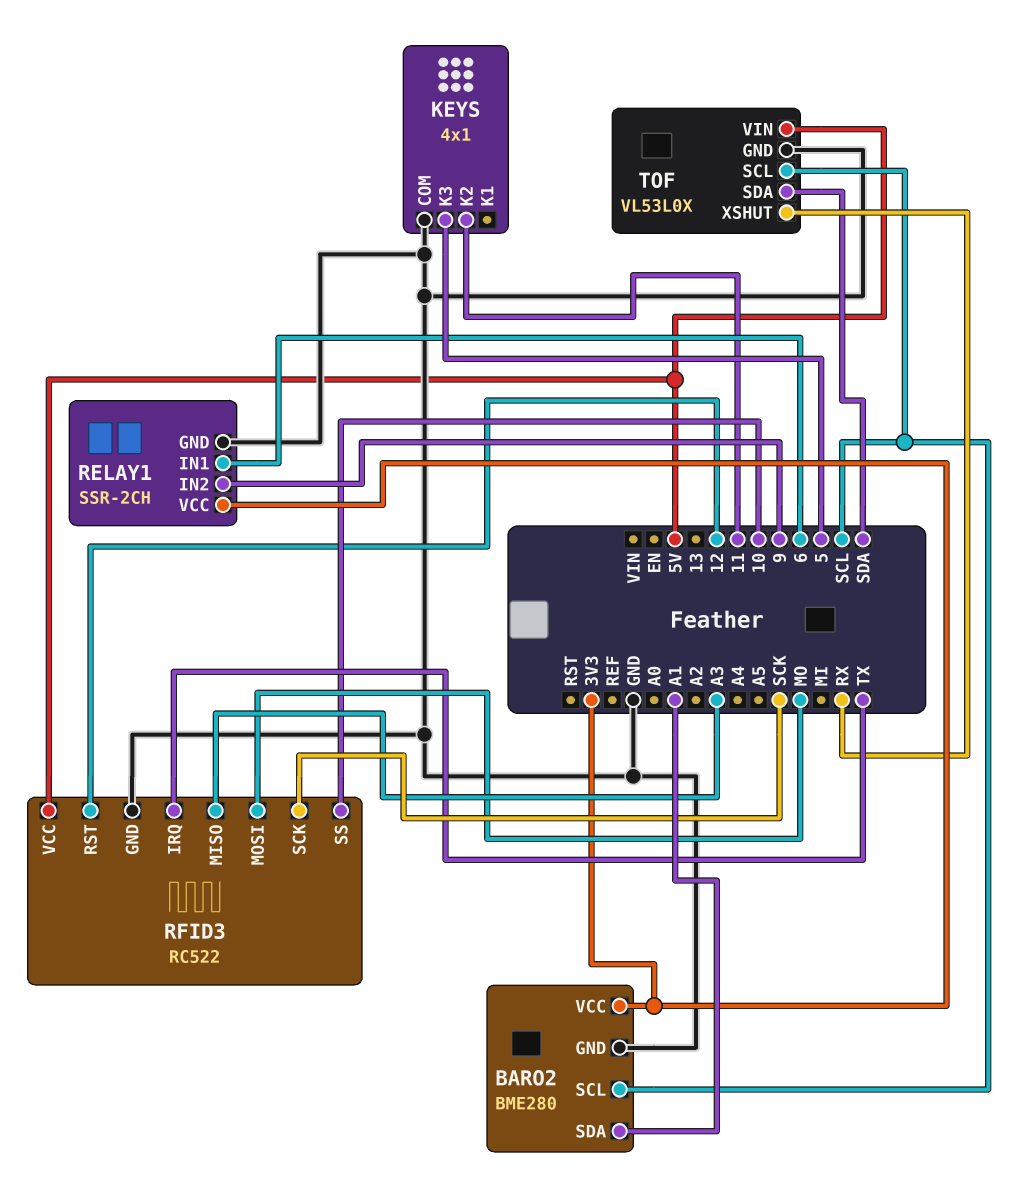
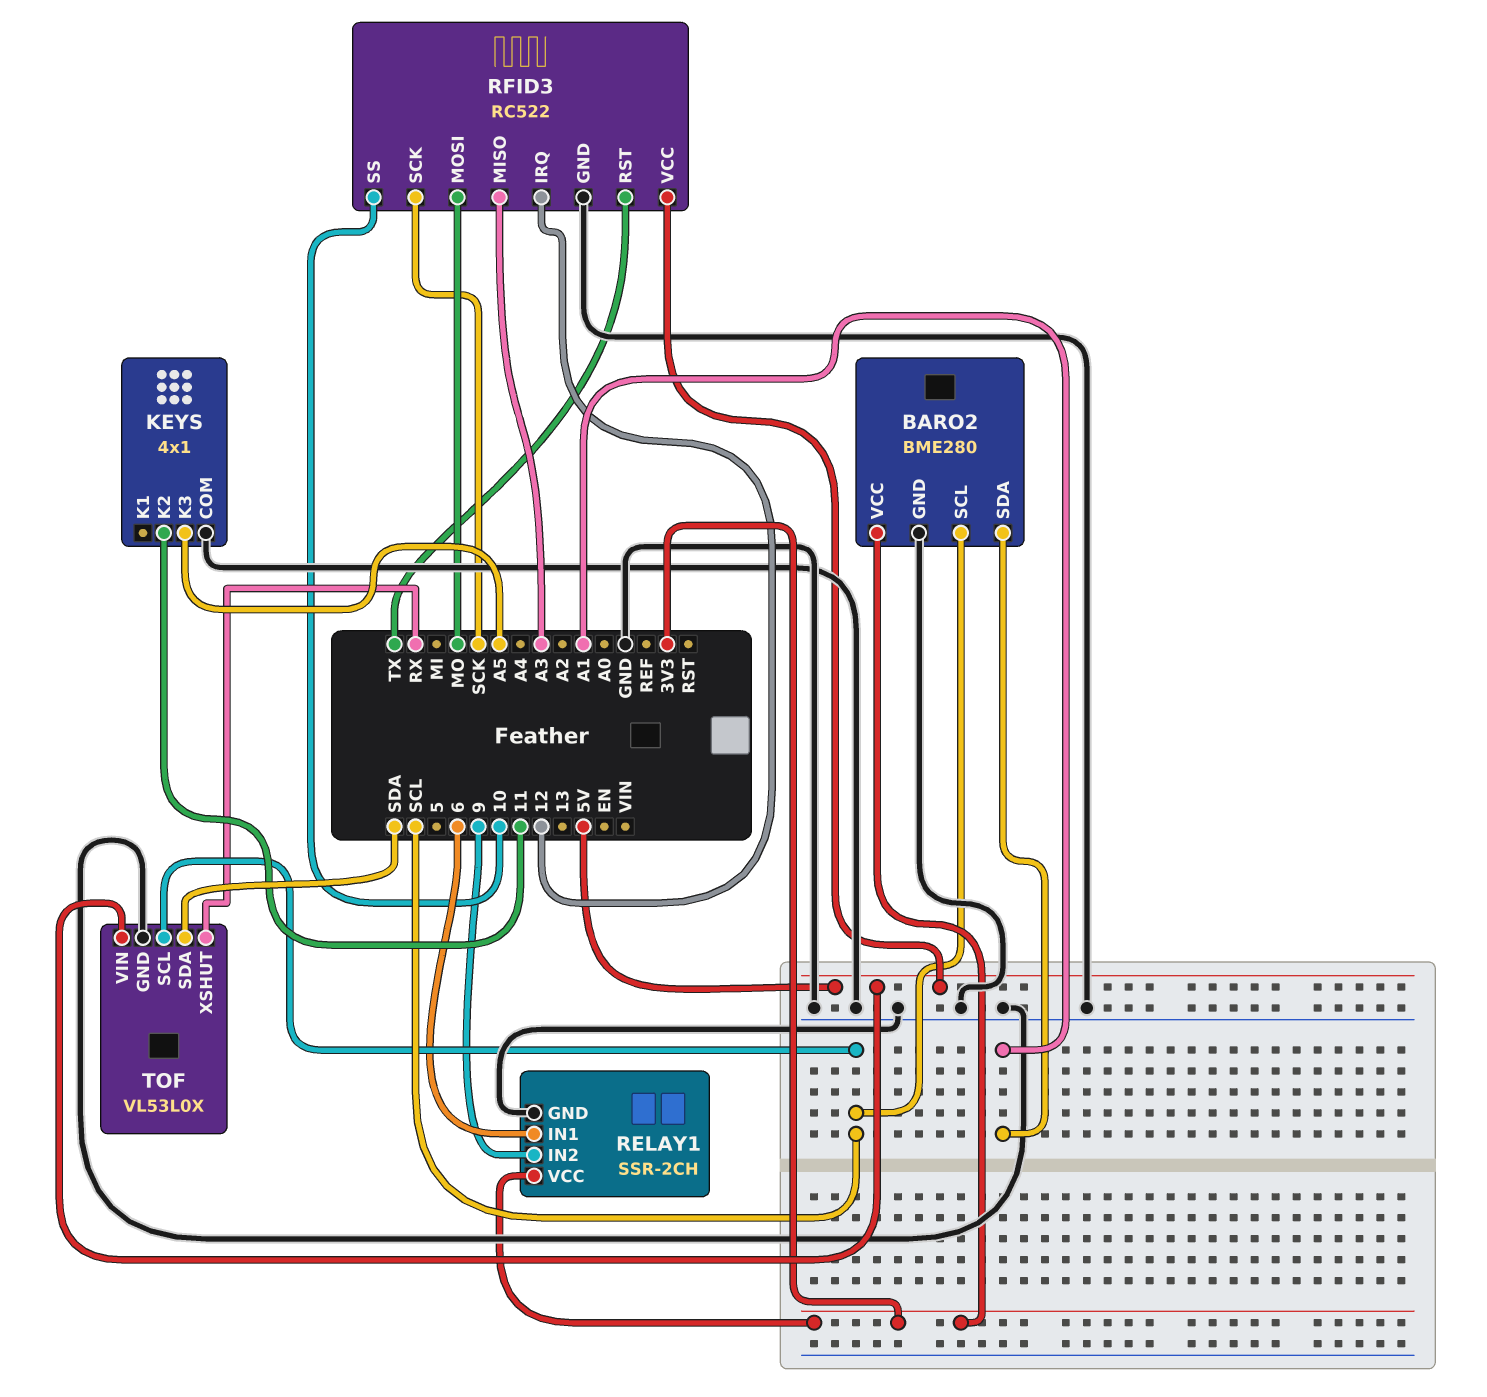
KEYS pin K3: 5 -> A5
RFID3 pin IRQ: TX -> 12
RFID3 pin RST: 12 -> TX

